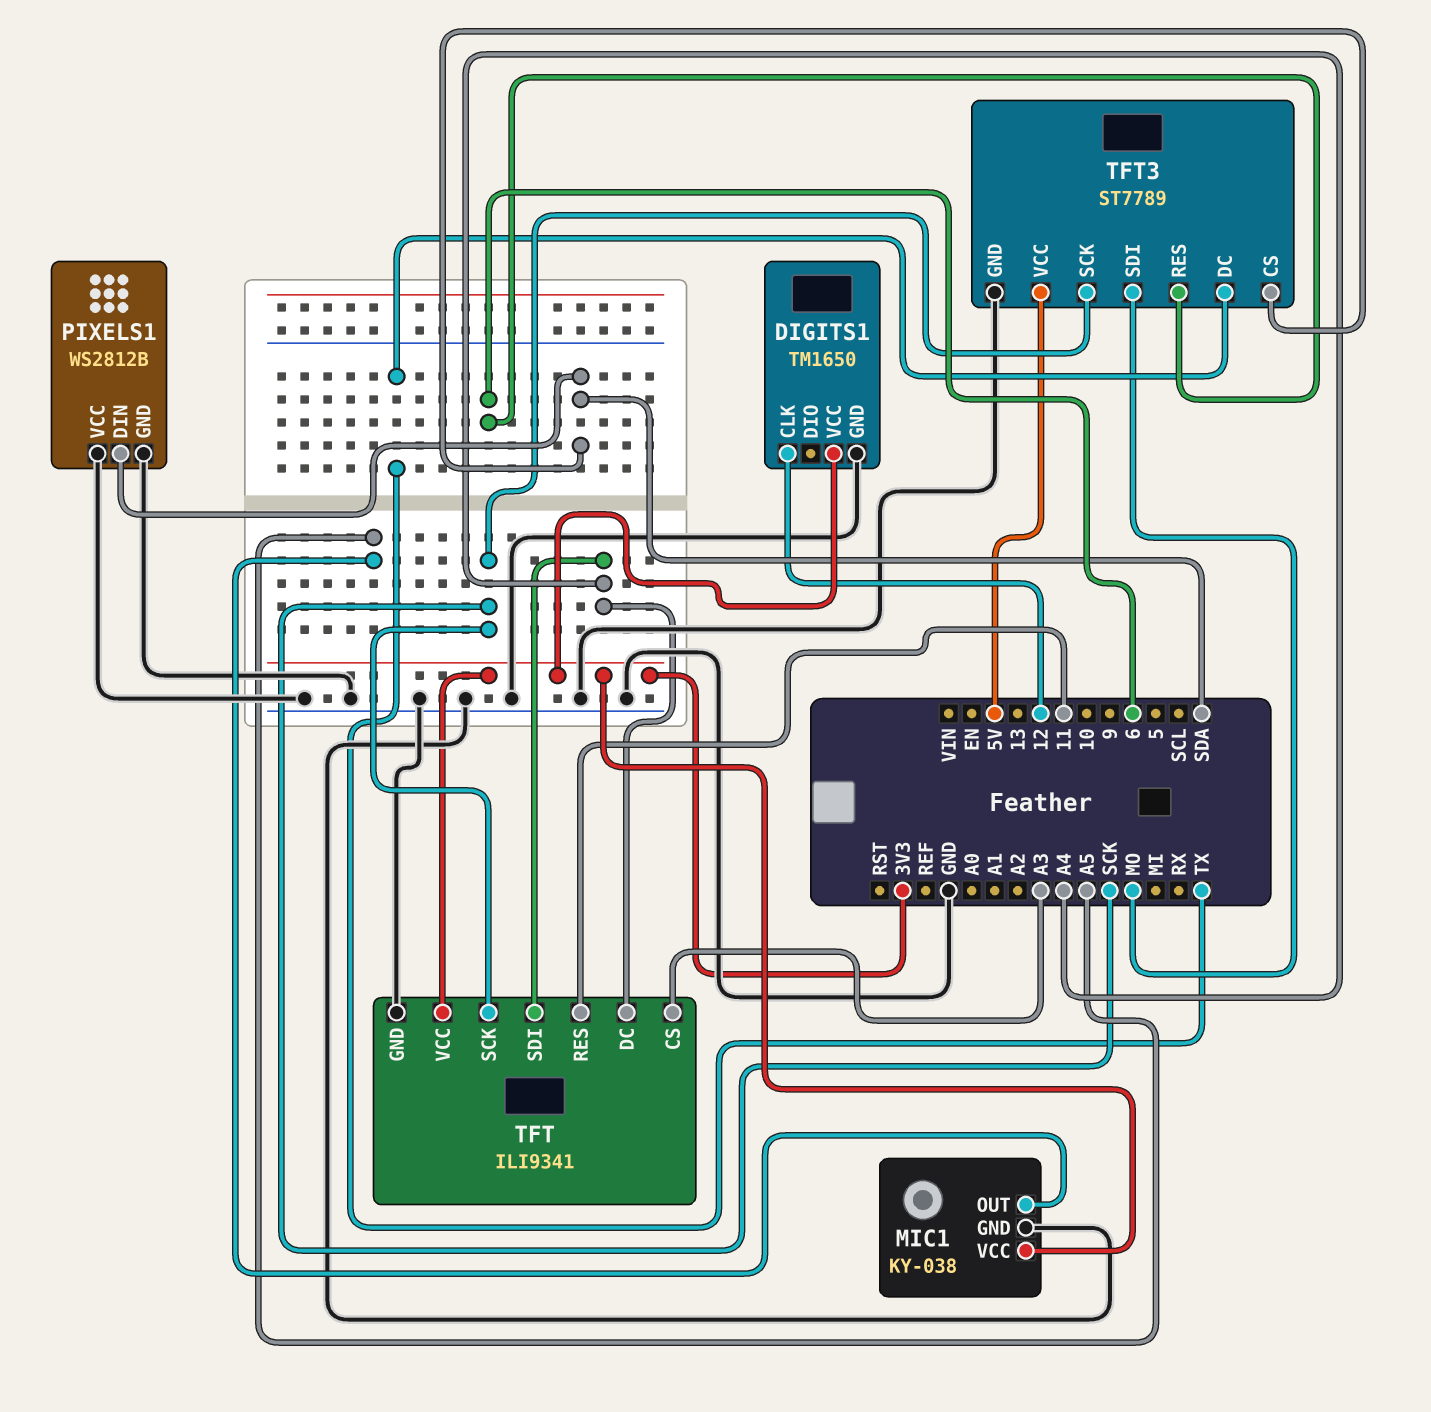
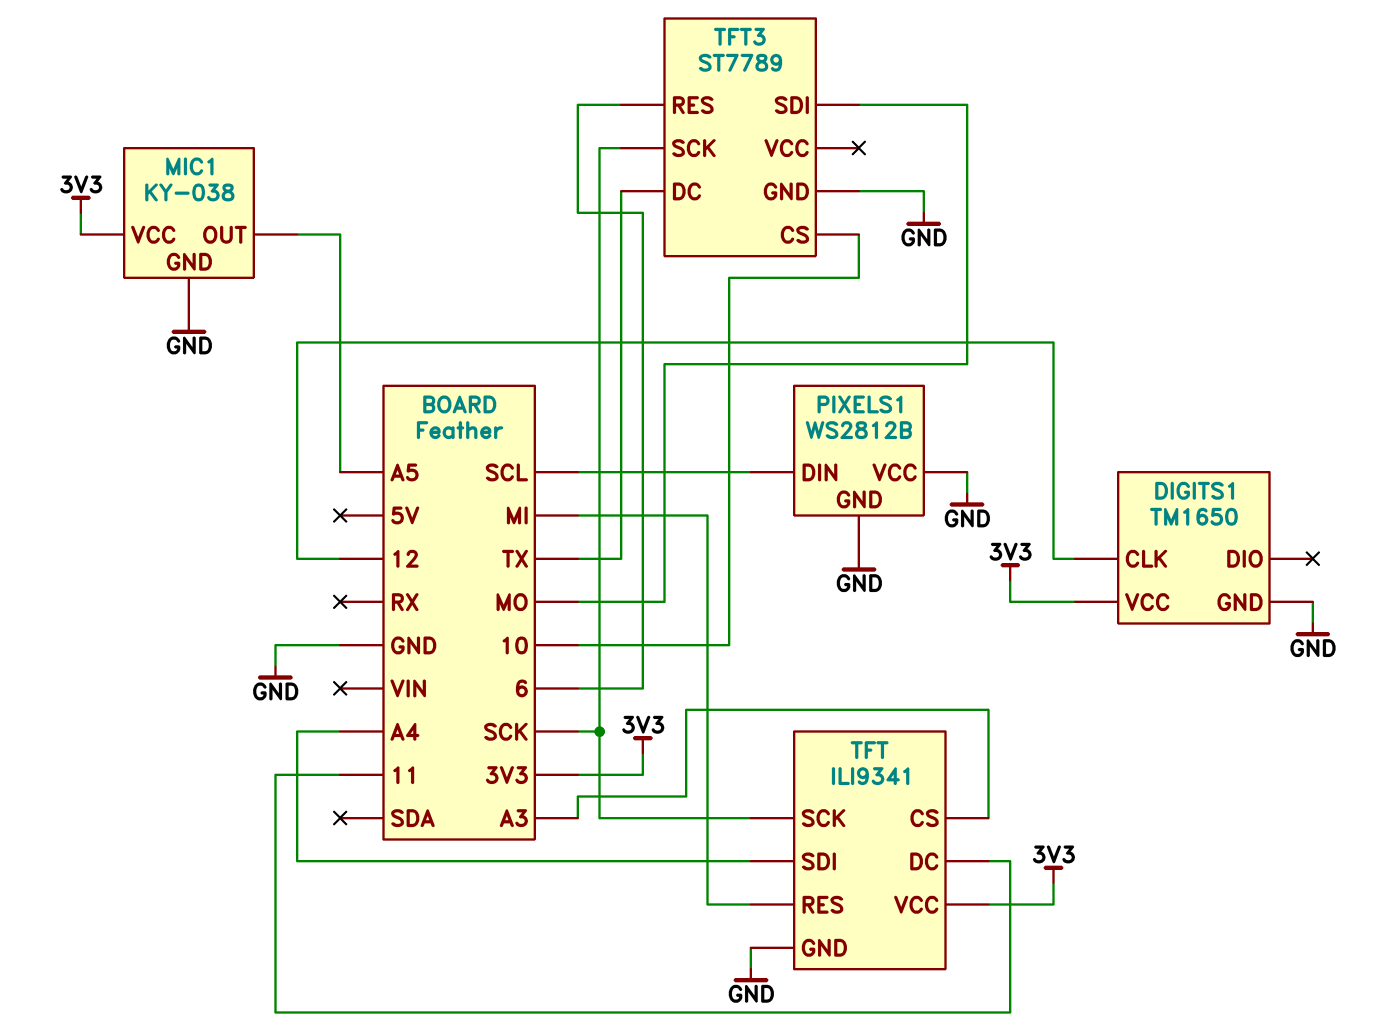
PIXELS1 pin DIN: SDA -> SCL
TFT pin DC: A4 -> 11
TFT pin RES: 11 -> MI
TFT3 pin CS: SDA -> 10
TFT3 pin VCC: 5V -> none

